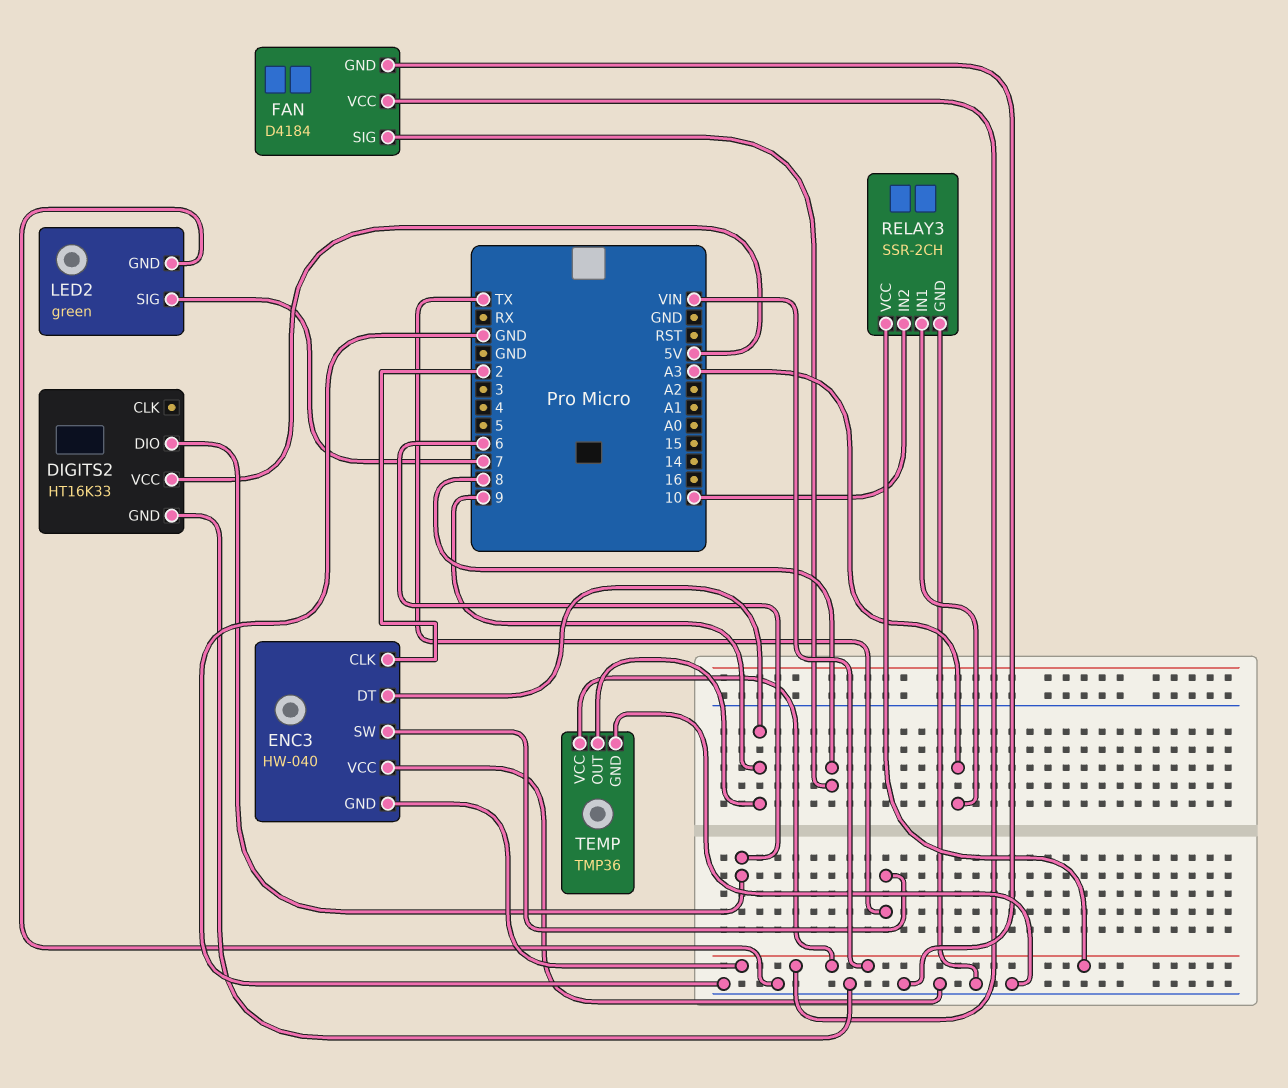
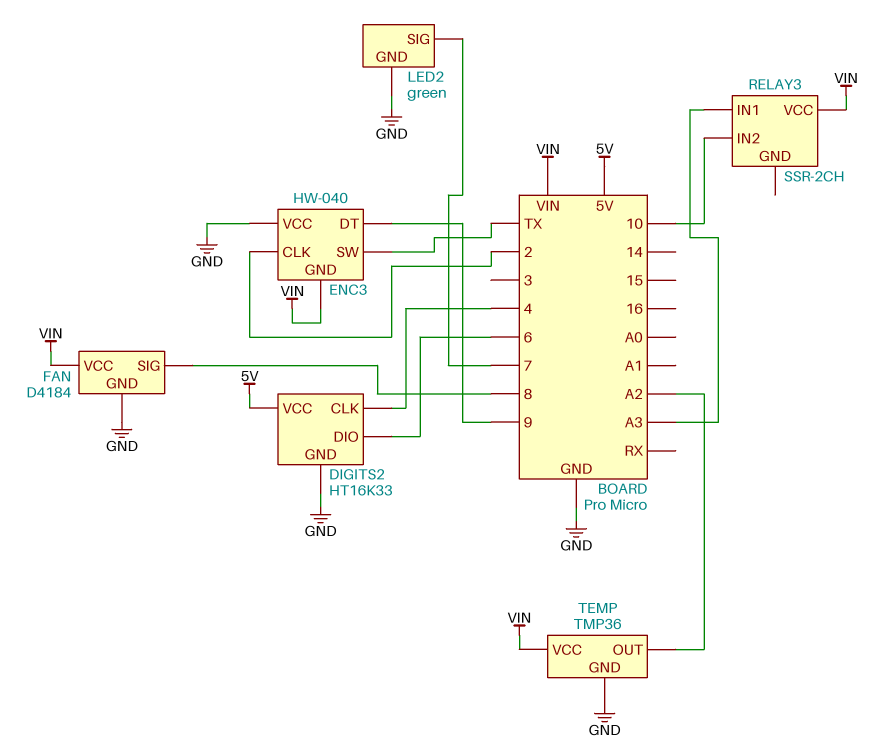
DIGITS2 pin CLK: none -> 4
RELAY3 pin GND: GND -> none
TEMP pin OUT: 9 -> A2

